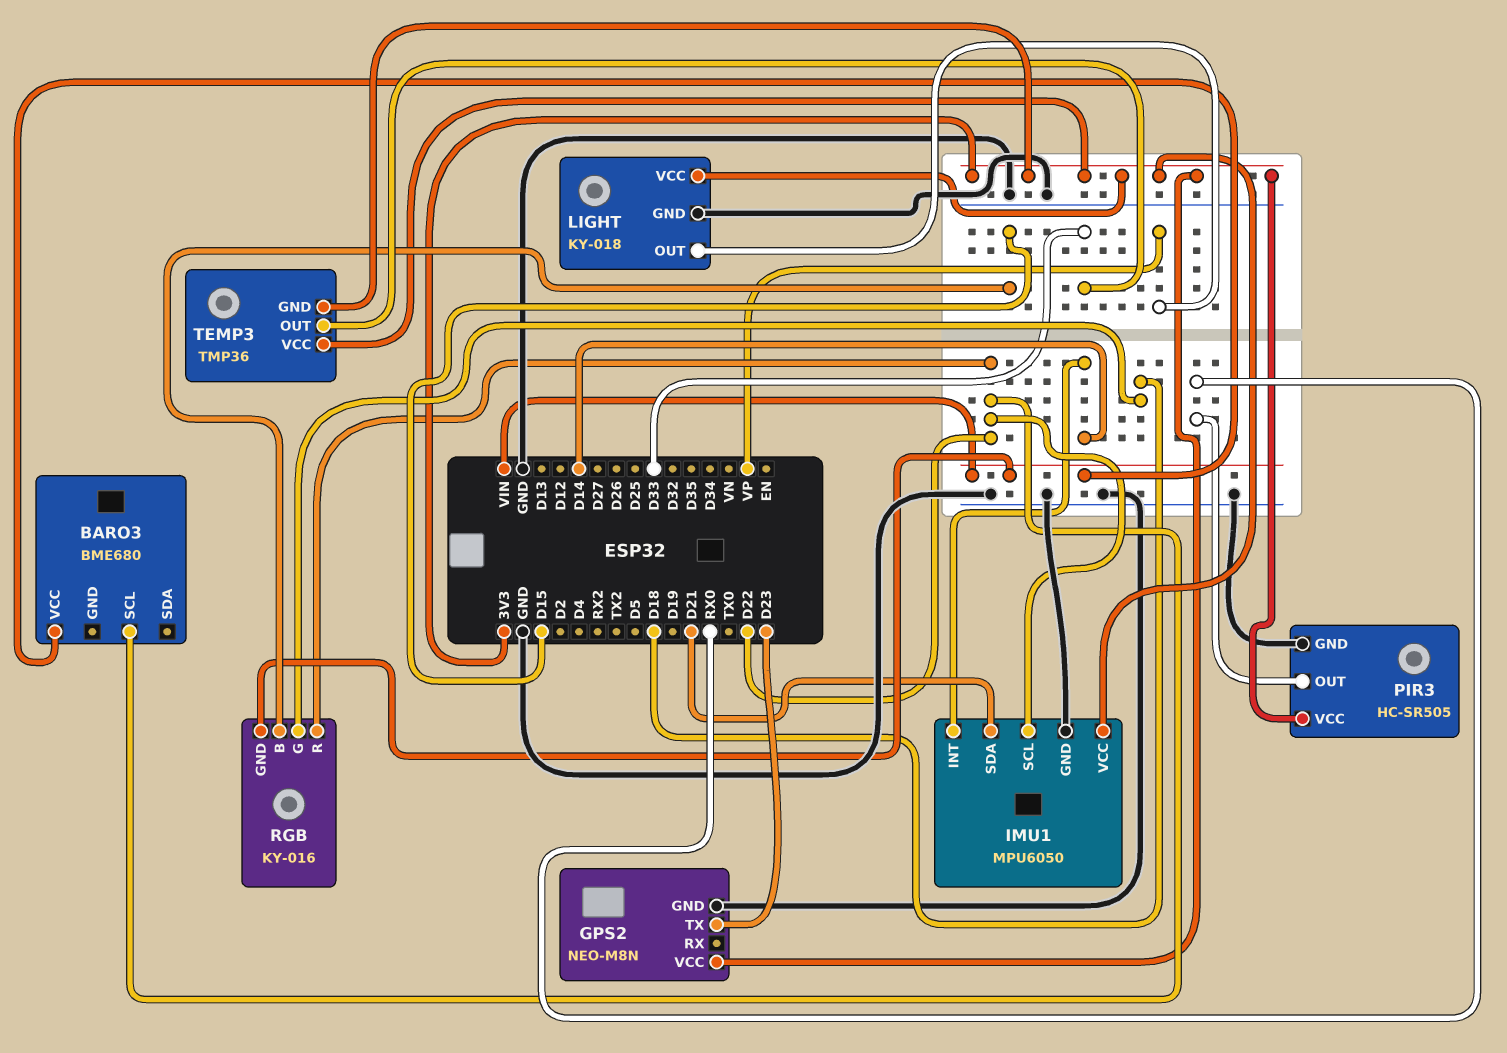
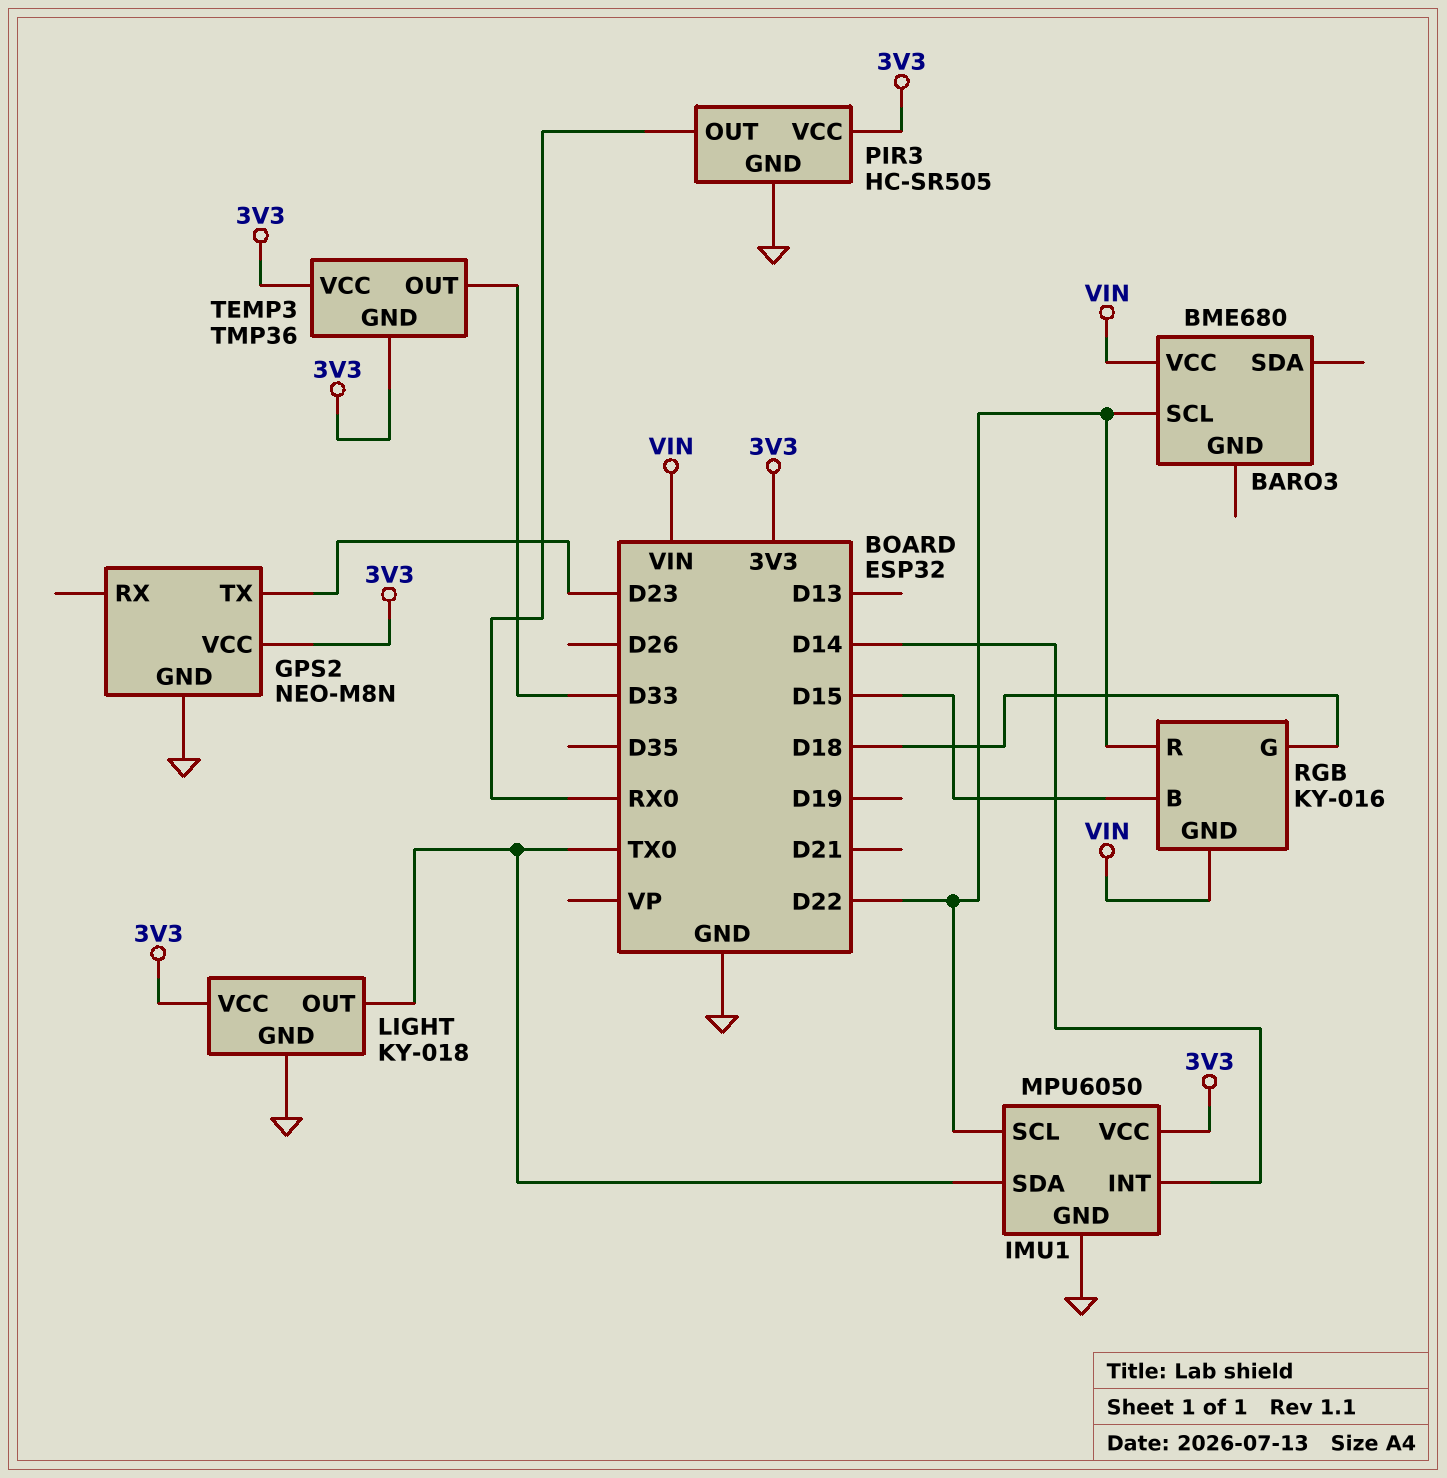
IMU1 pin SDA: D21 -> TX0
LIGHT pin OUT: VP -> TX0

